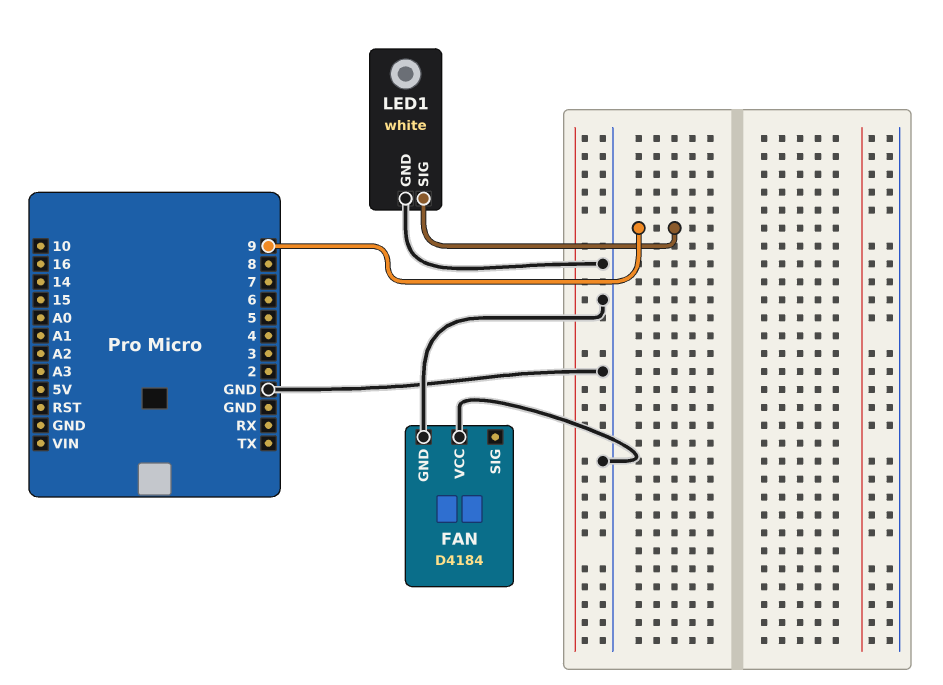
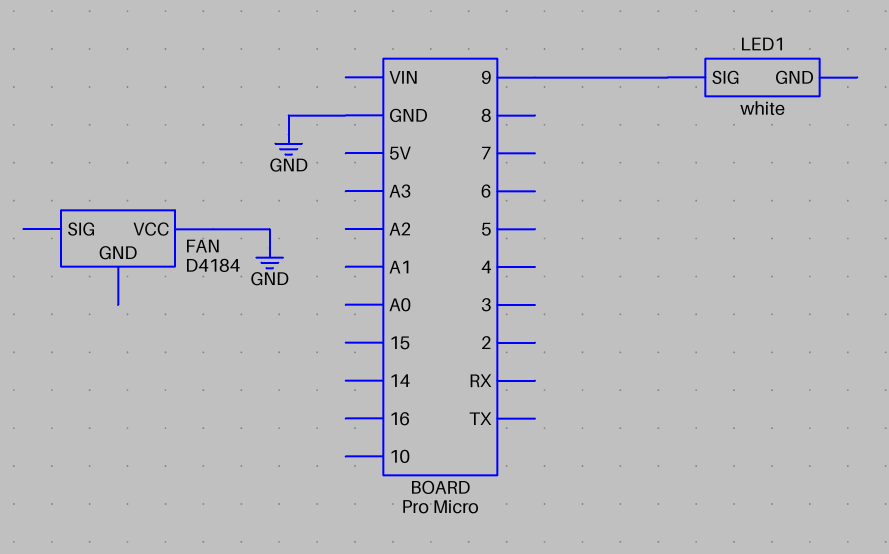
FAN pin GND: GND -> none
LED1 pin GND: GND -> none

